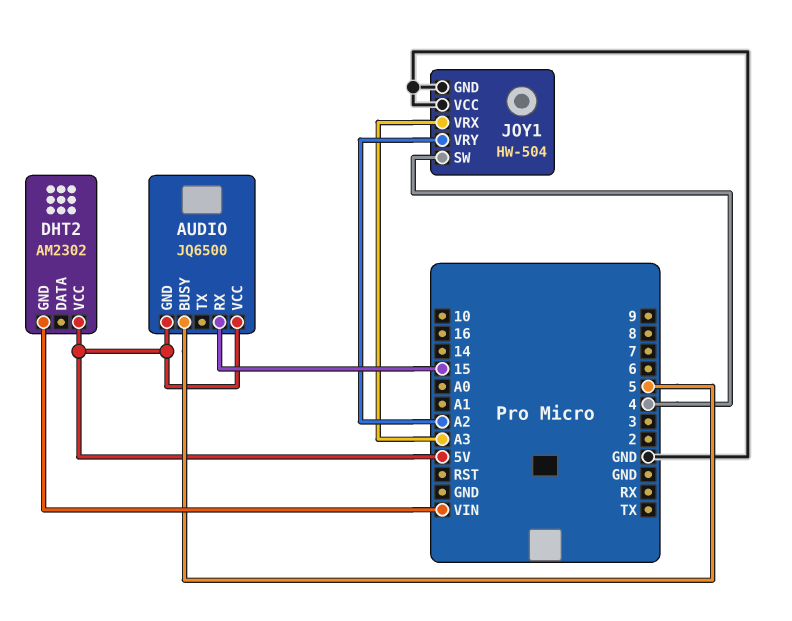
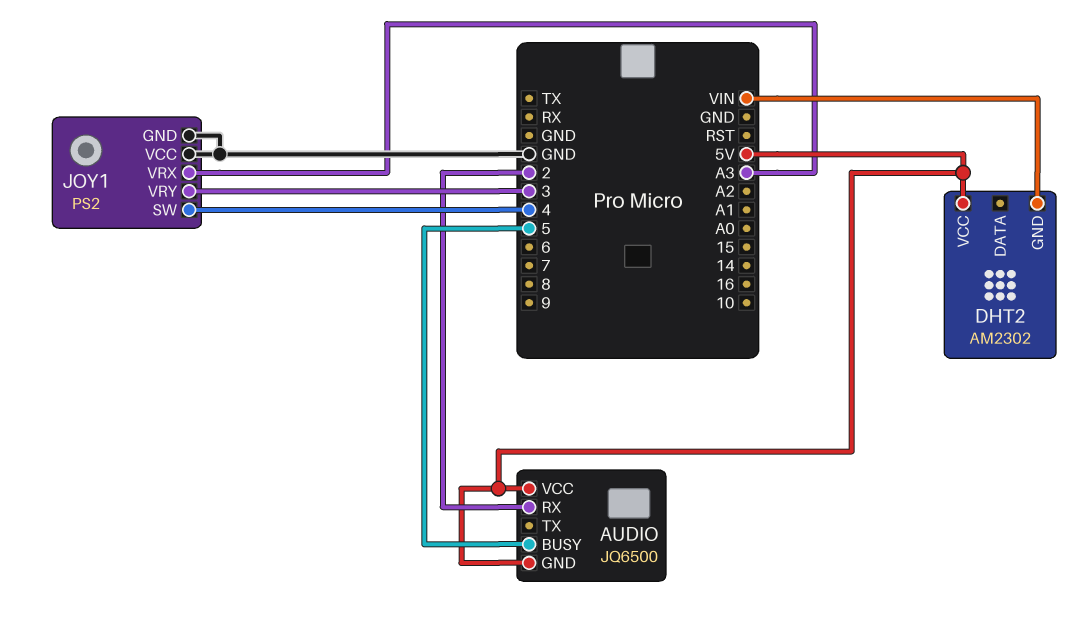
AUDIO pin RX: 15 -> 2
JOY1: HW-504 -> PS2
JOY1 pin VRY: A2 -> 3

